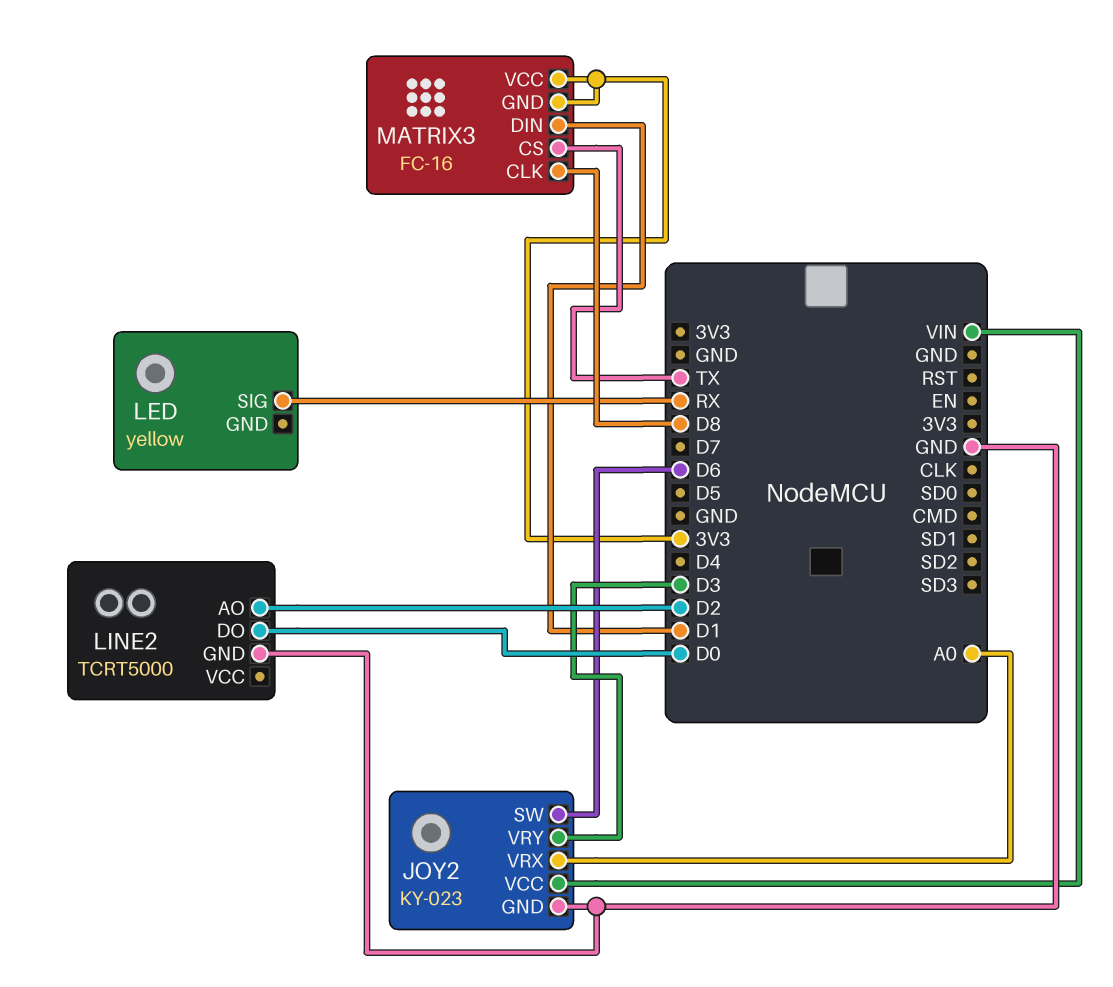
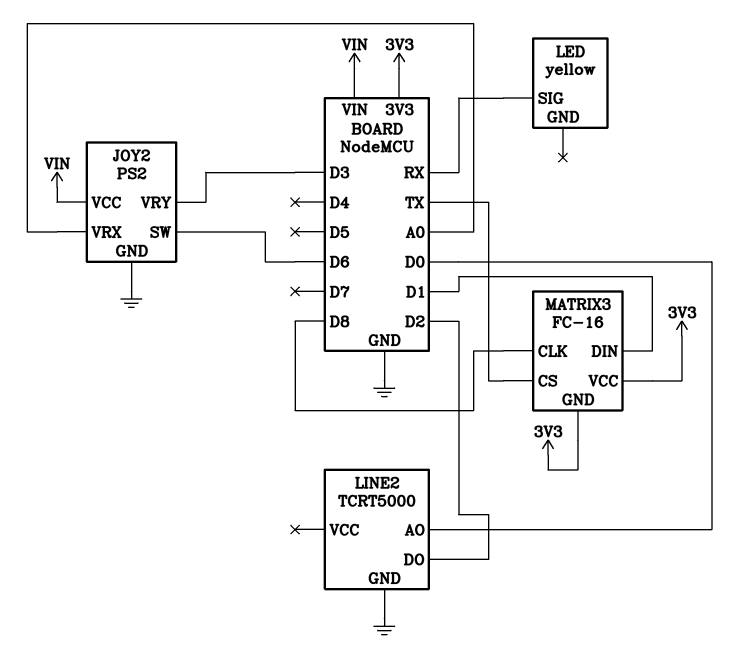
JOY2: KY-023 -> PS2
LINE2 pin AO: D2 -> D0
LINE2 pin DO: D0 -> D2

